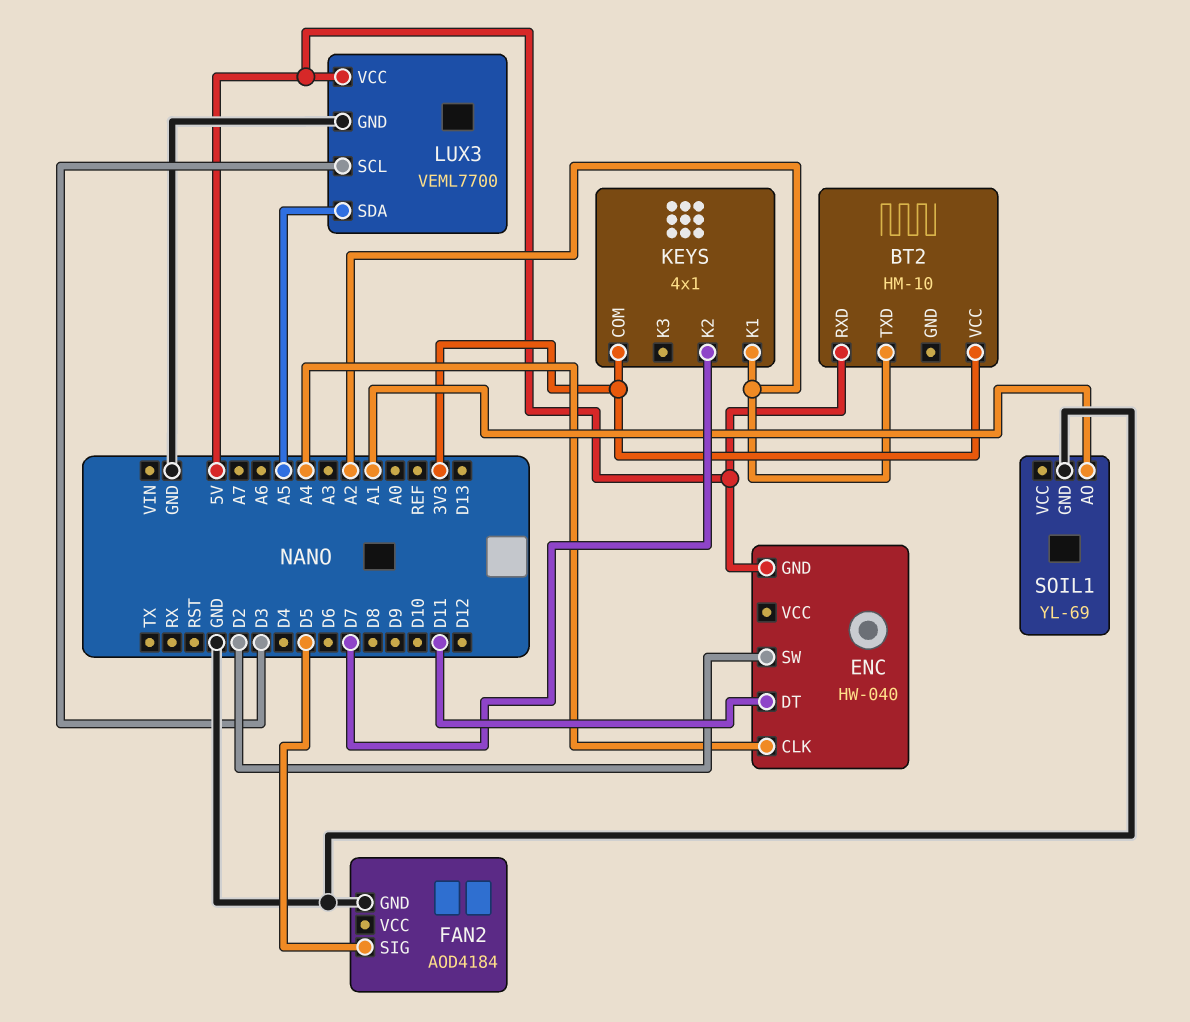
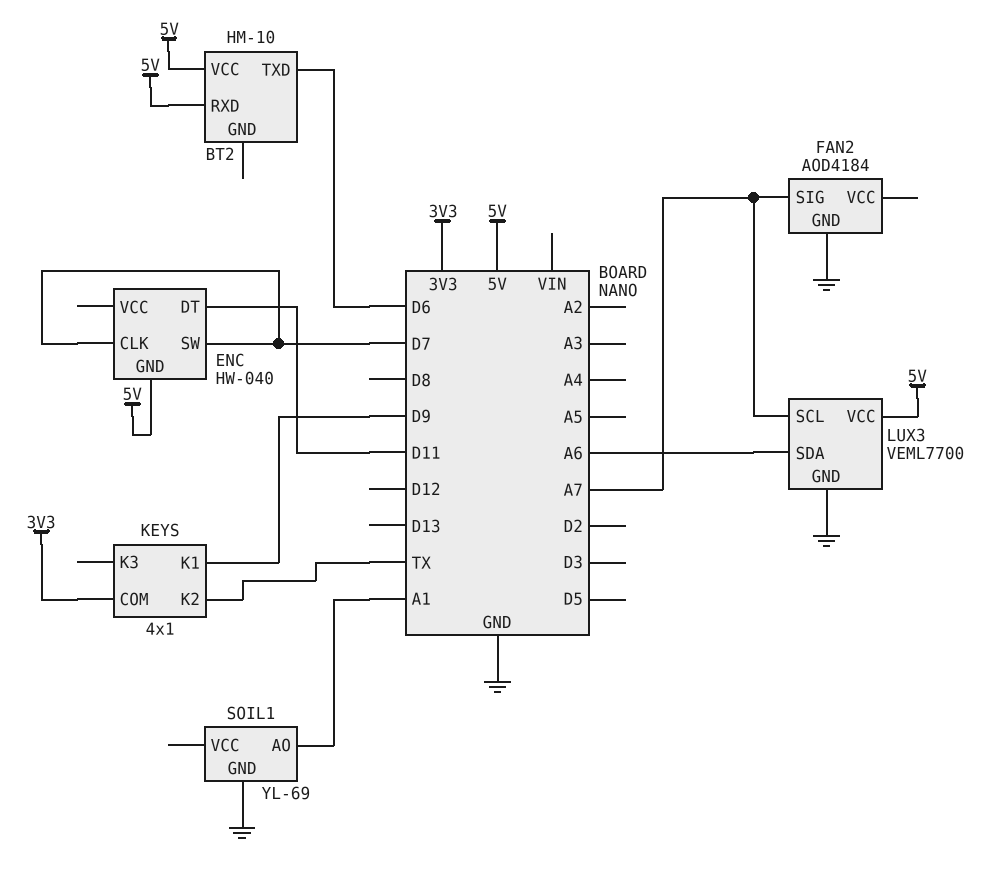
BT2 pin TXD: A2 -> D6
BT2 pin VCC: 3V3 -> 5V
ENC pin CLK: A4 -> D7
ENC pin SW: D2 -> D7
FAN2 pin SIG: D5 -> A7
KEYS pin K1: A2 -> D9
KEYS pin K2: D7 -> TX
LUX3 pin SCL: D3 -> A7
LUX3 pin SDA: A5 -> A6

